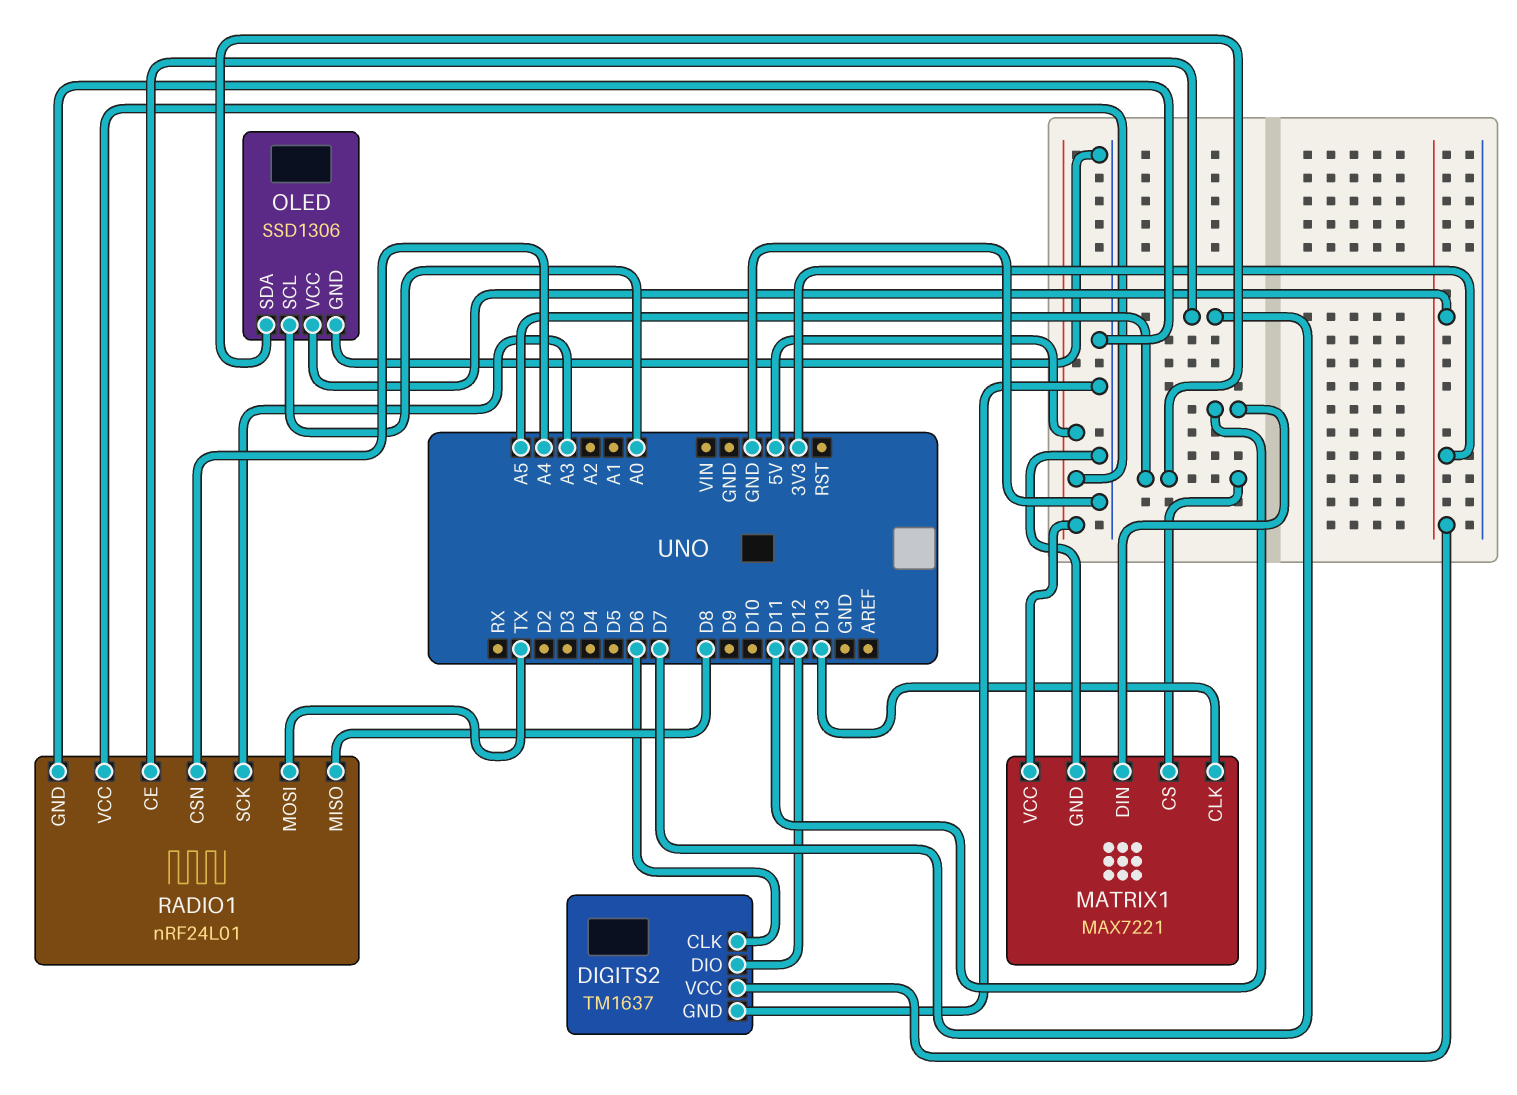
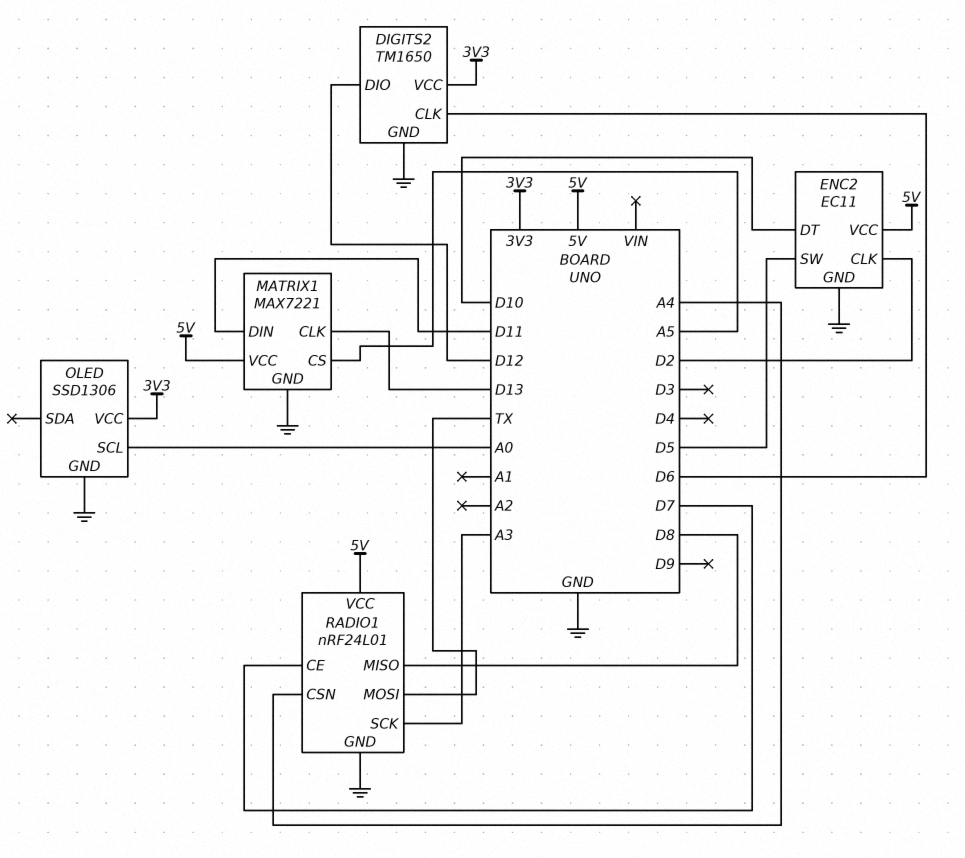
DIGITS2: TM1637 -> TM1650
ENC2: none -> EC11
ENC2 pin CLK: none -> D2
ENC2 pin DT: none -> D10
ENC2 pin GND: none -> GND
ENC2 pin SW: none -> D5
ENC2 pin VCC: none -> 5V
OLED pin SDA: A5 -> none

